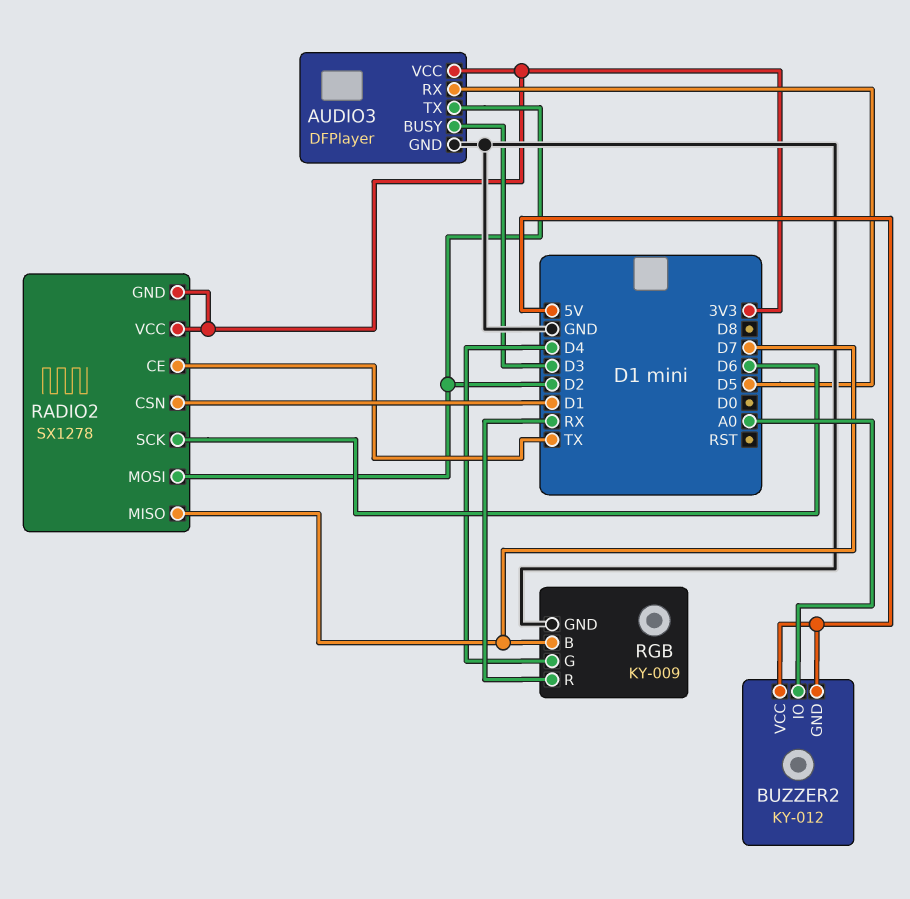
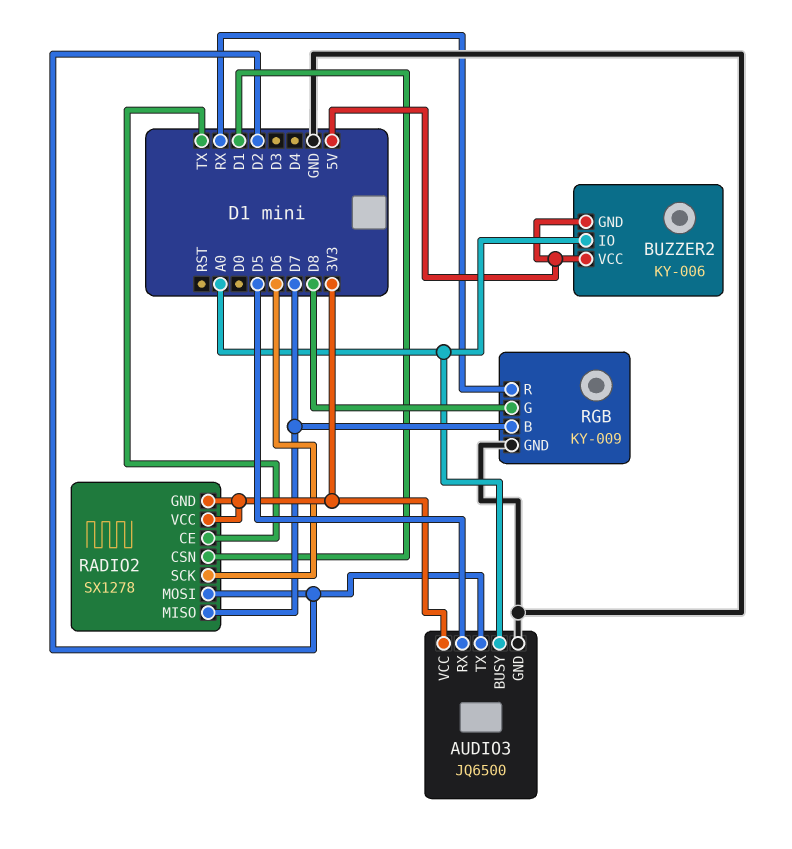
AUDIO3: DFPlayer -> JQ6500
AUDIO3 pin BUSY: D3 -> A0
BUZZER2: KY-012 -> KY-006
RGB pin G: D4 -> D8

